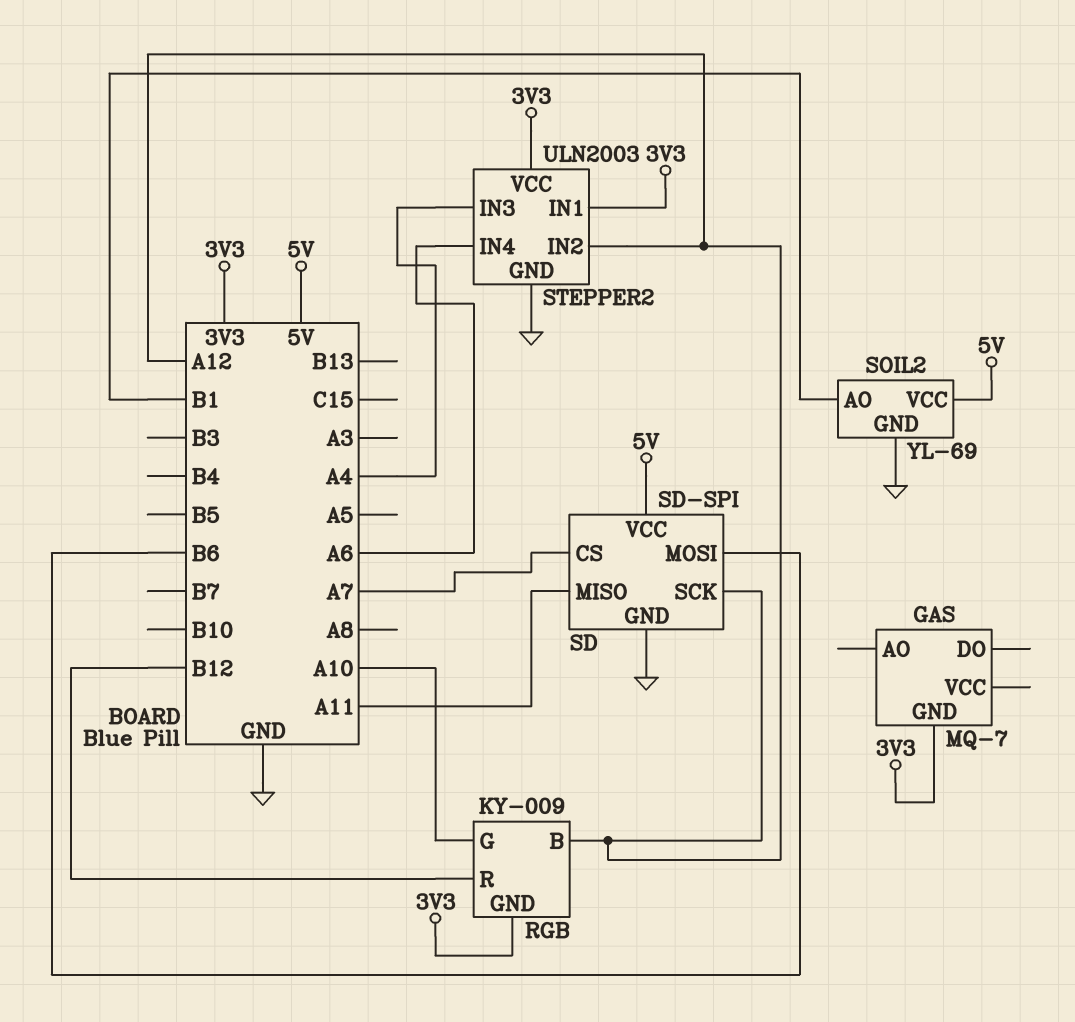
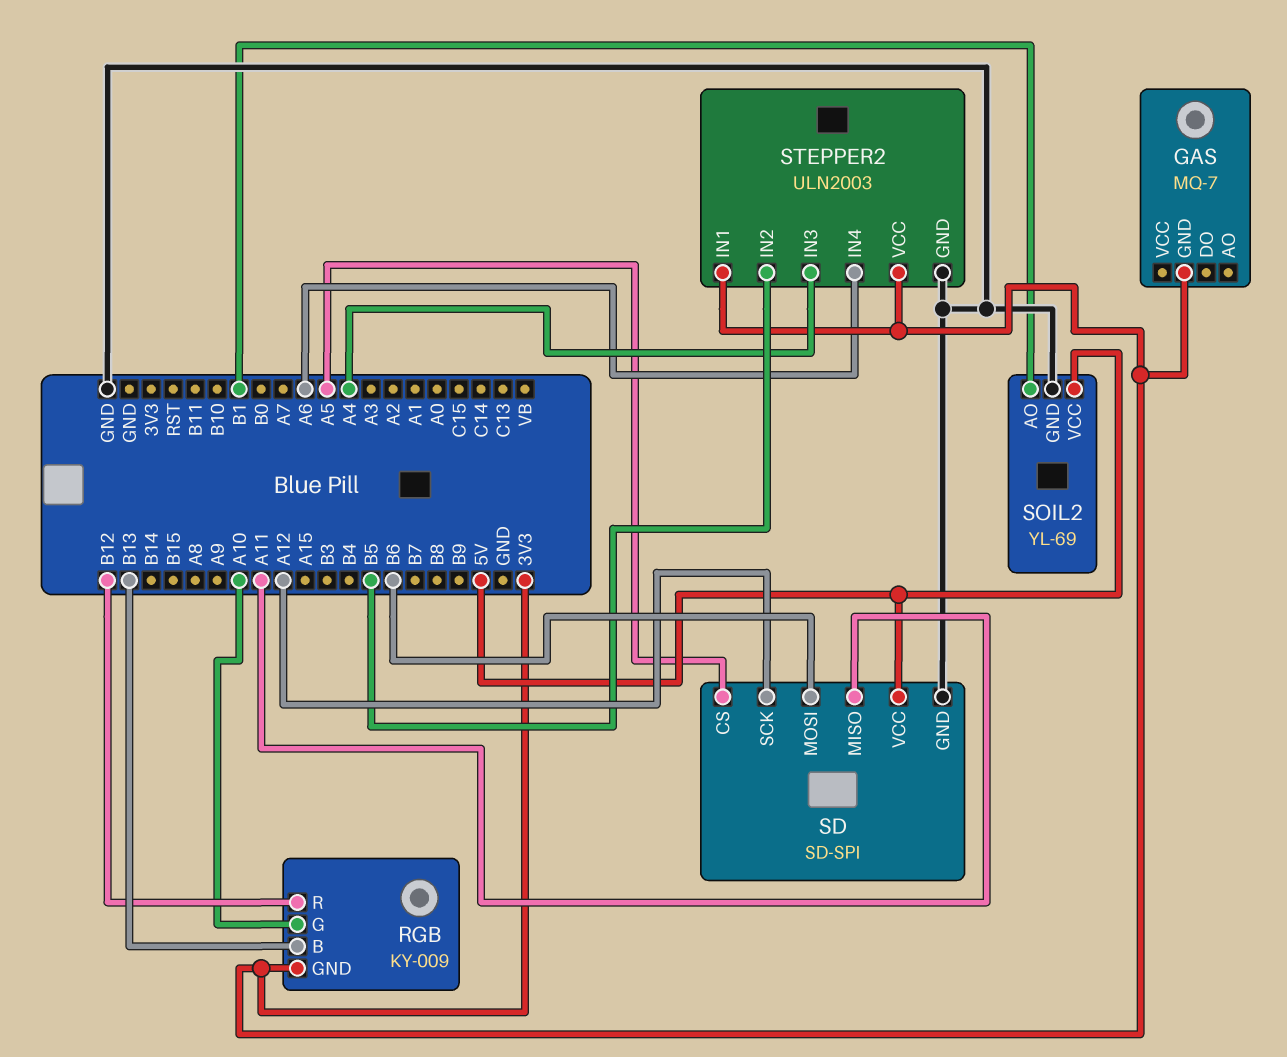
RGB pin B: A12 -> B13
SD pin CS: A7 -> A5
STEPPER2 pin IN2: A12 -> B5

